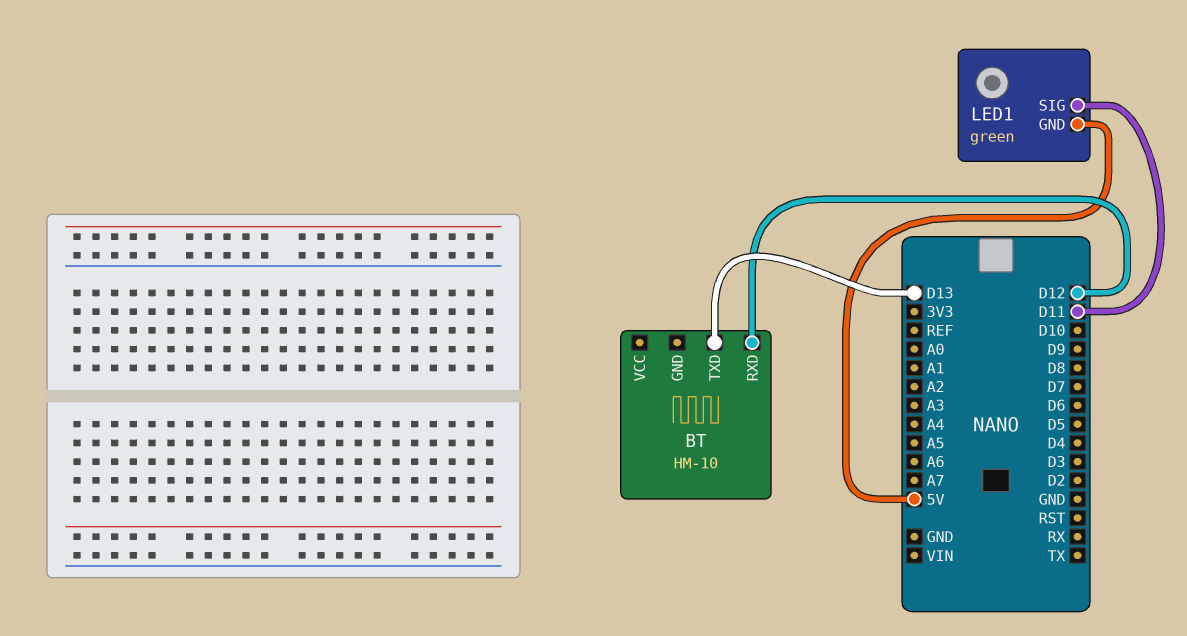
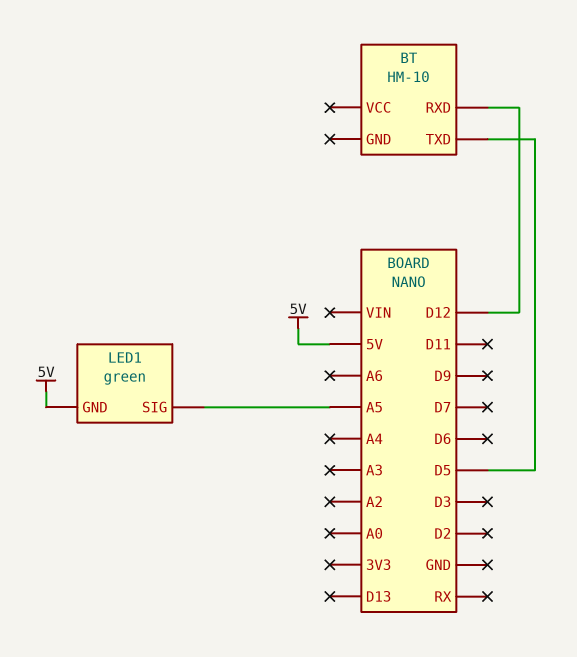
BT pin TXD: D13 -> D5
LED1 pin SIG: D11 -> A5

